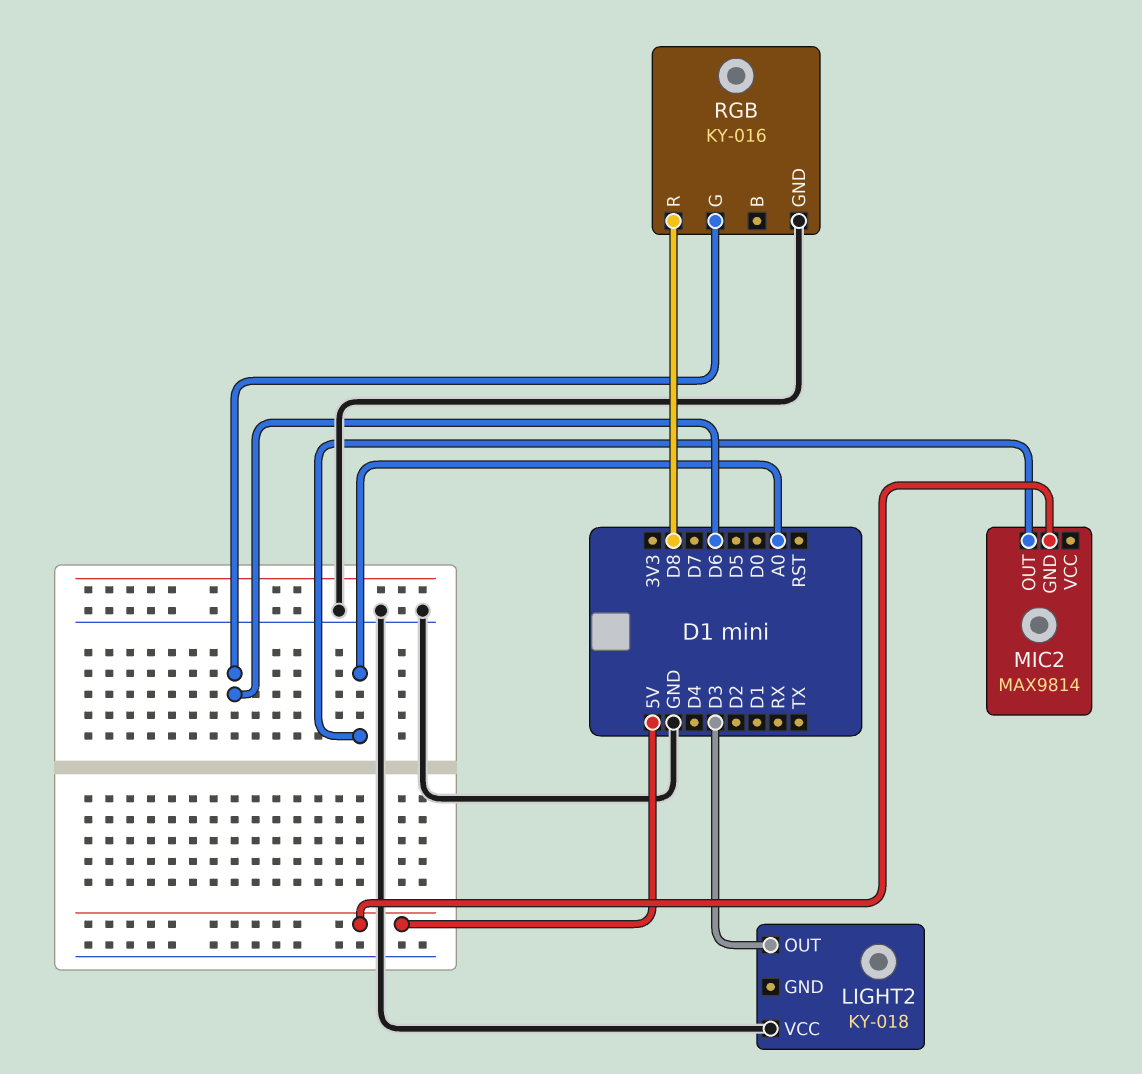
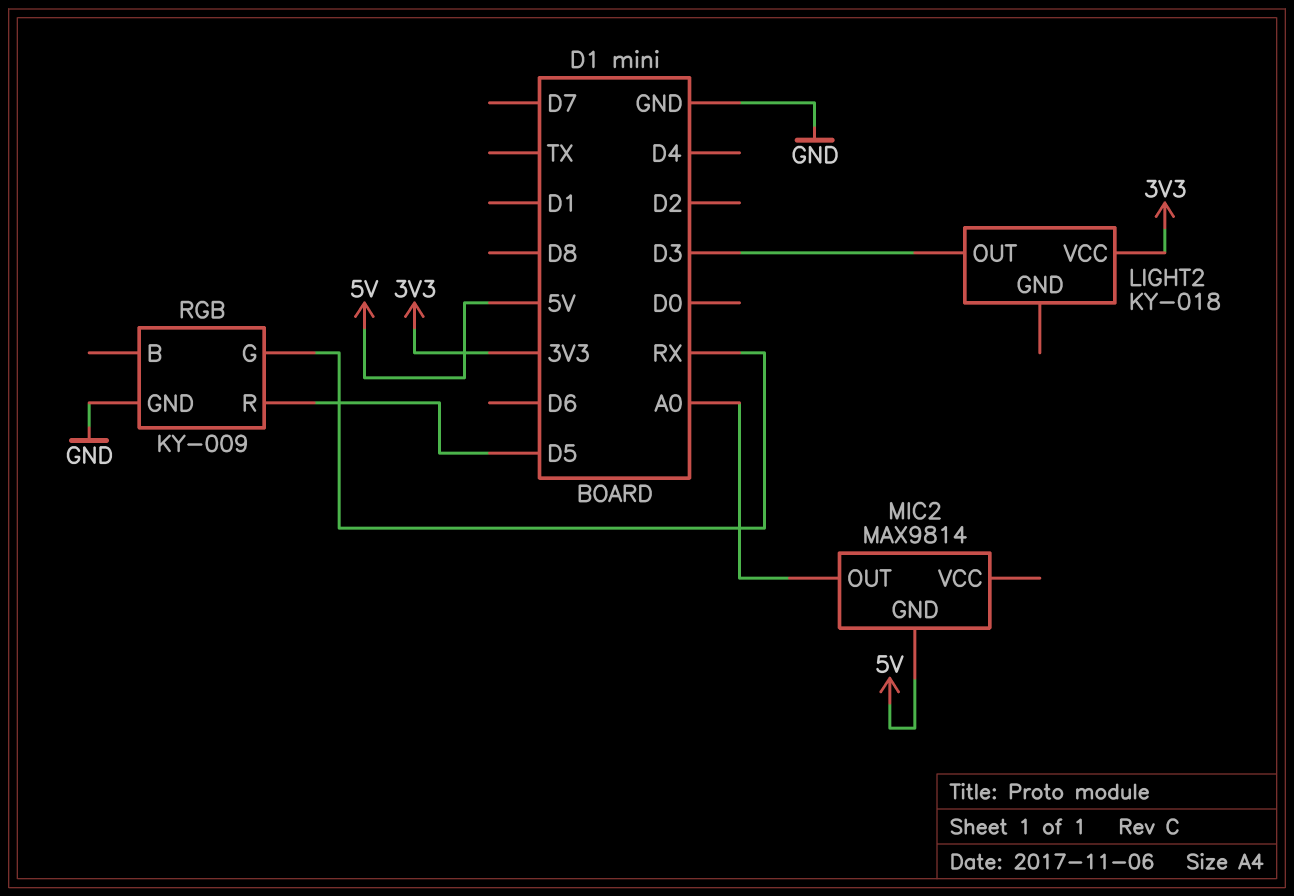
LIGHT2 pin VCC: GND -> 3V3
RGB: KY-016 -> KY-009
RGB pin G: D6 -> RX
RGB pin R: D8 -> D5

